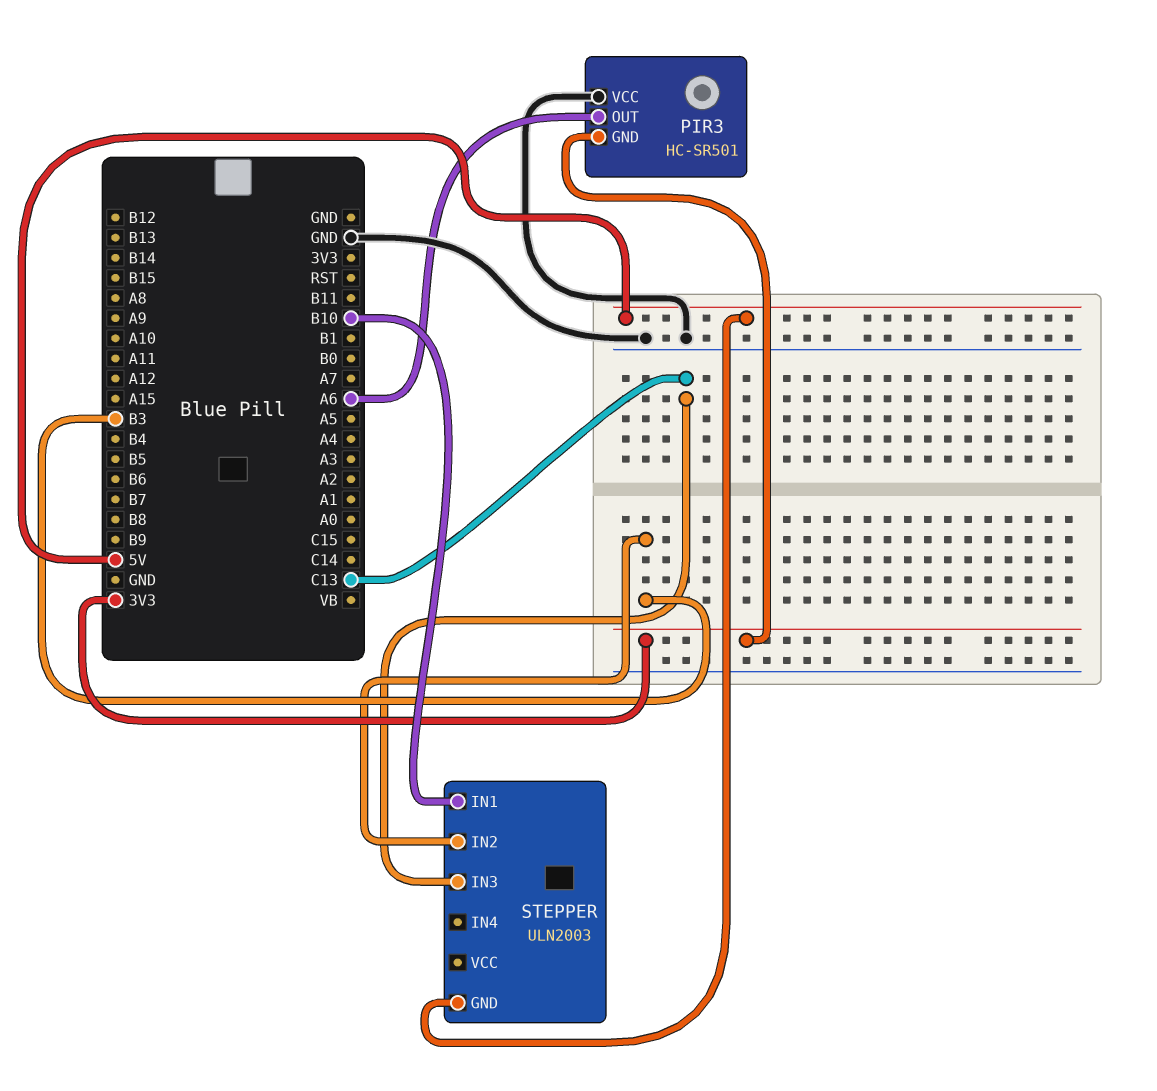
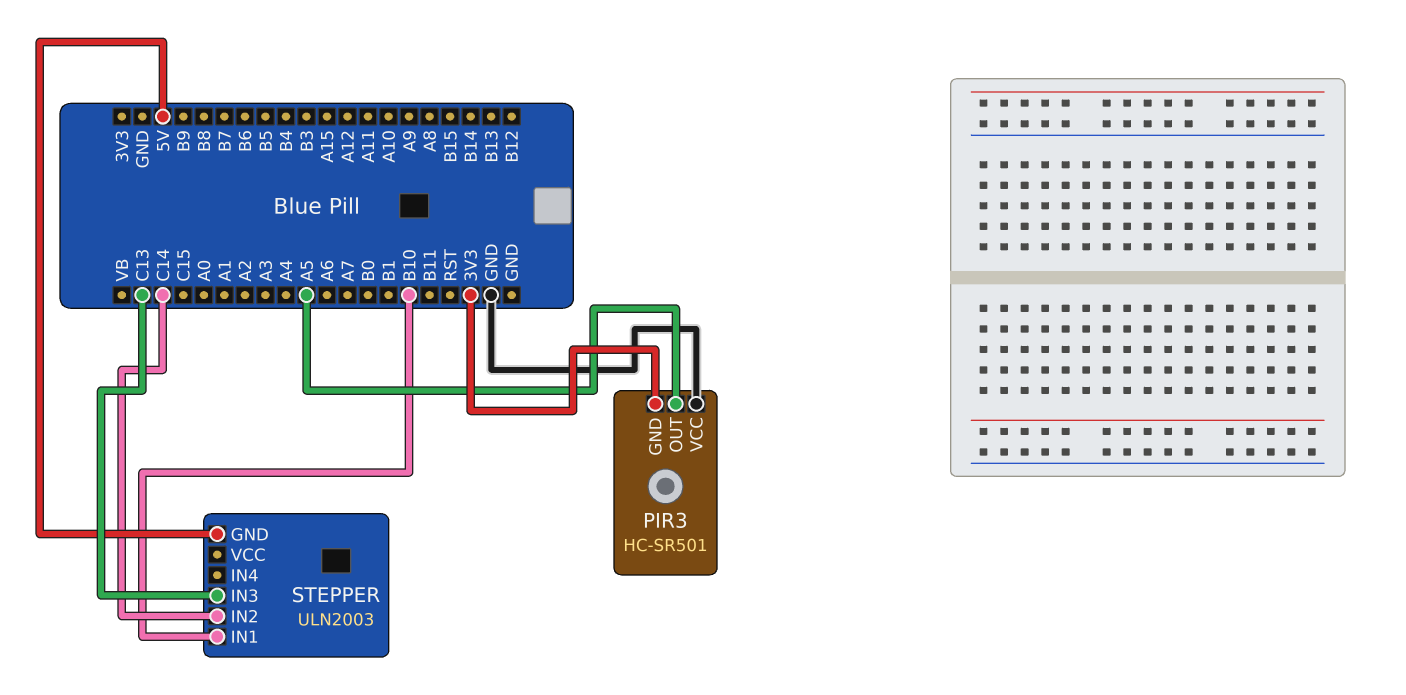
PIR3 pin OUT: A6 -> A5
STEPPER pin IN2: B3 -> C14

